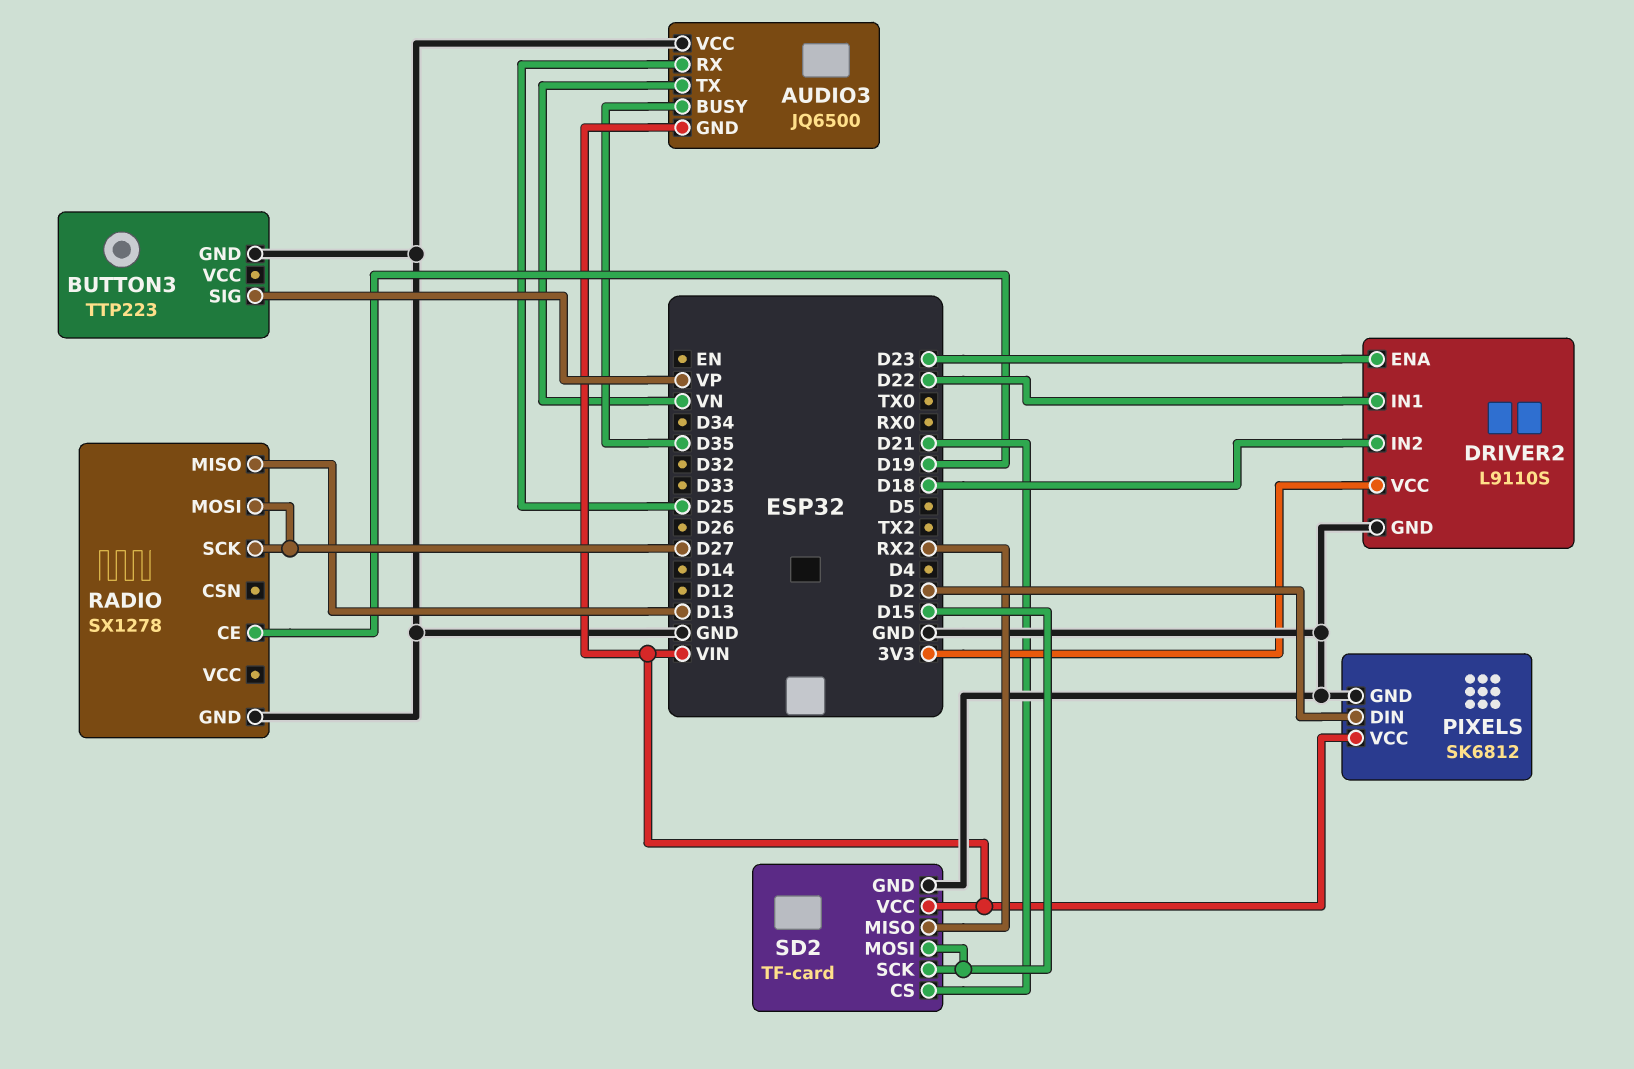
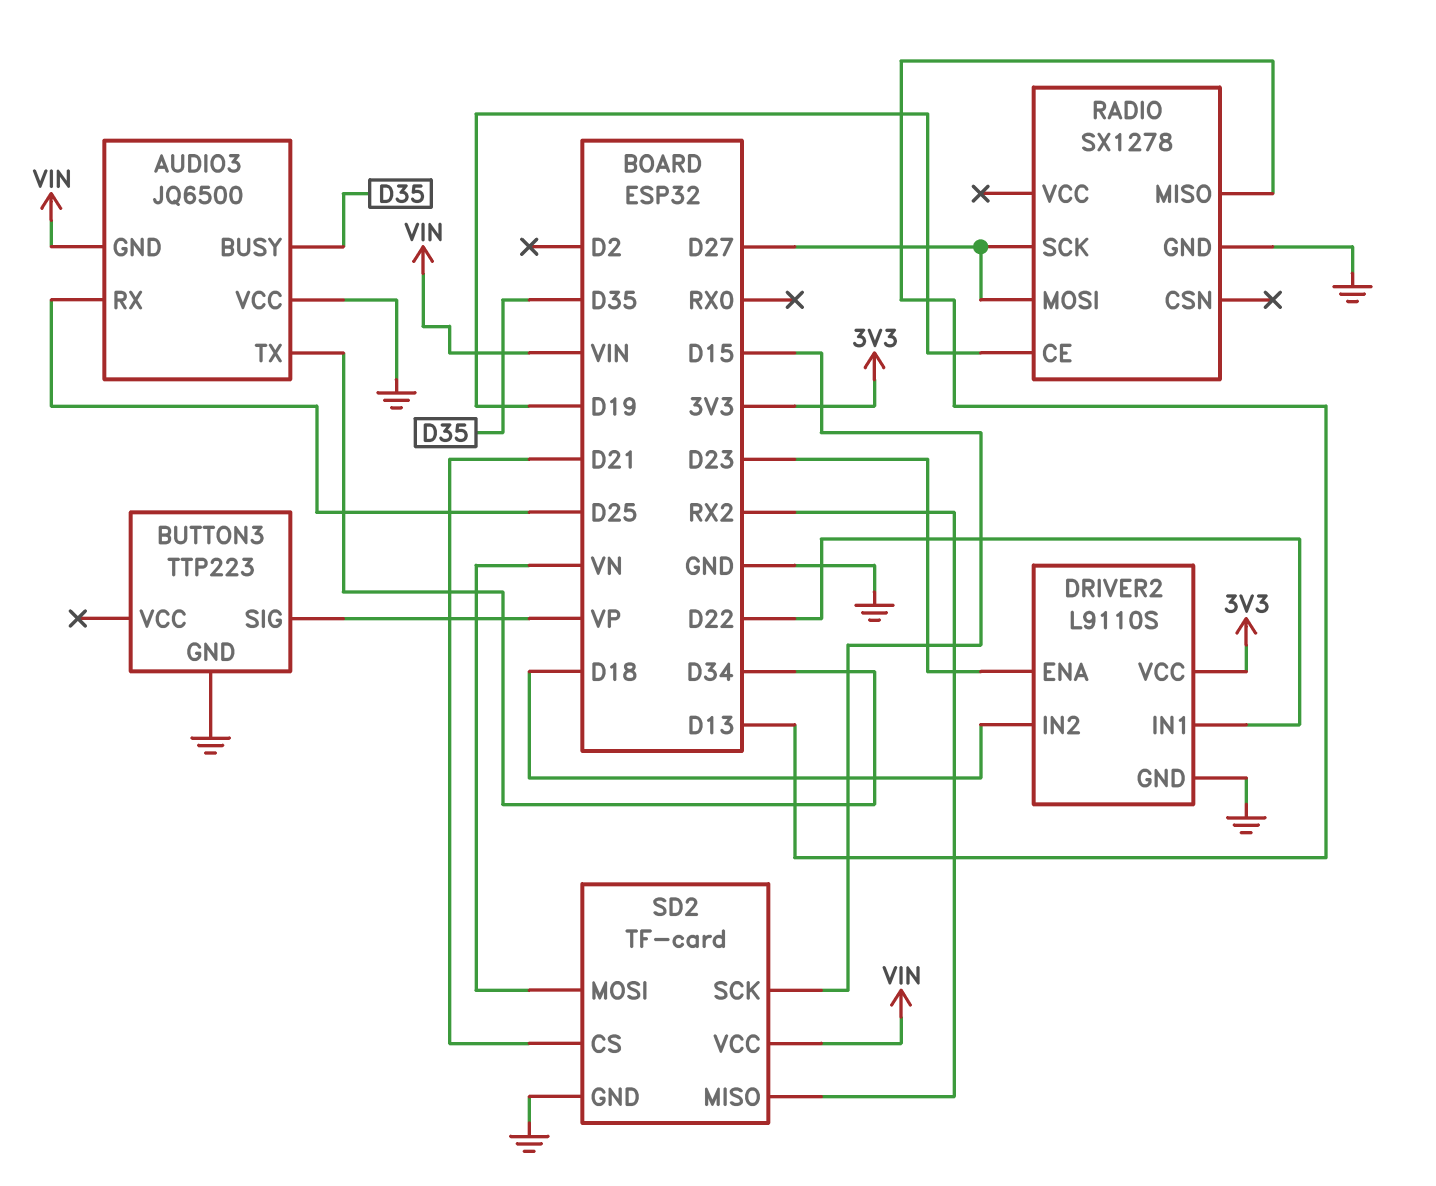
AUDIO3 pin TX: VN -> D34
PIXELS: SK6812 -> none
PIXELS pin DIN: D2 -> none
PIXELS pin GND: GND -> none
PIXELS pin VCC: VIN -> none
SD2 pin MOSI: D15 -> VN

